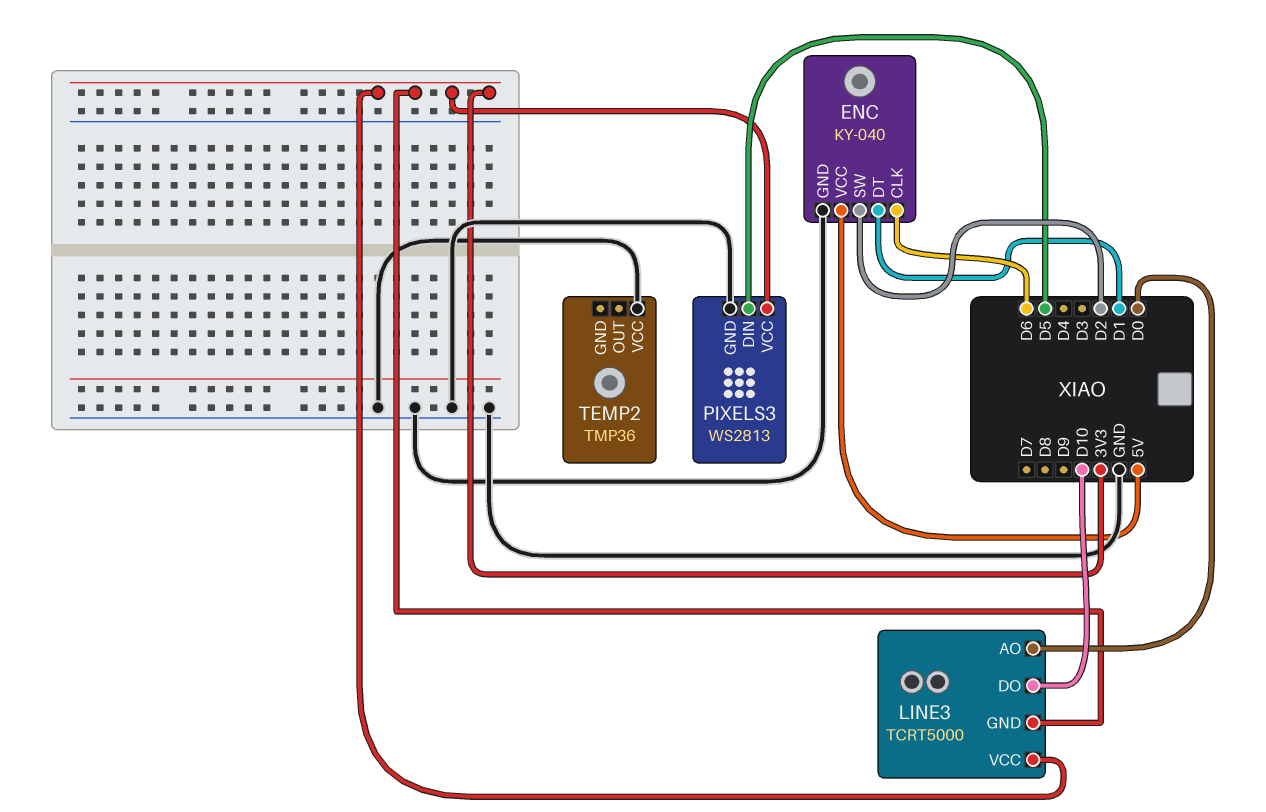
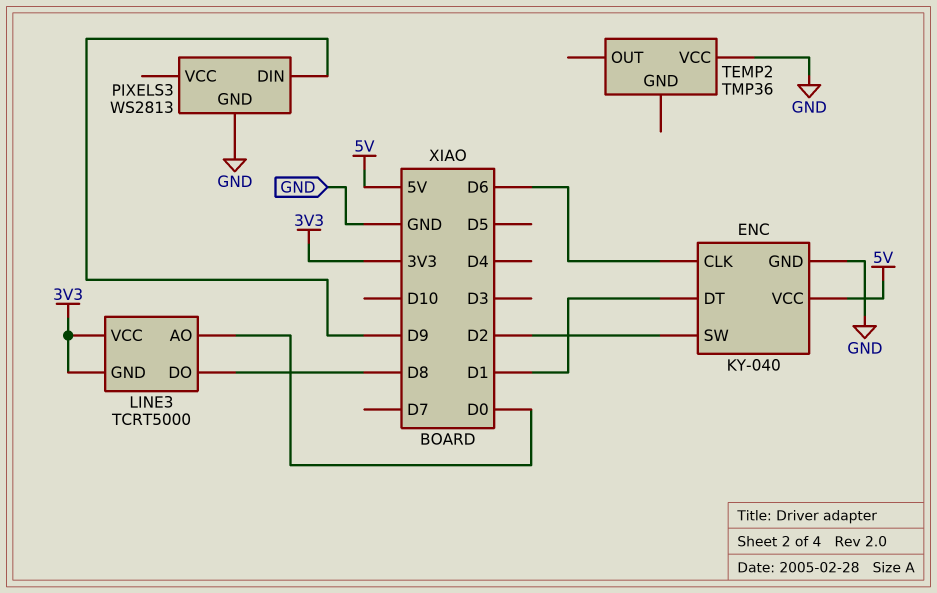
LINE3 pin DO: D10 -> D8
PIXELS3 pin DIN: D5 -> D9
PIXELS3 pin VCC: 3V3 -> none

